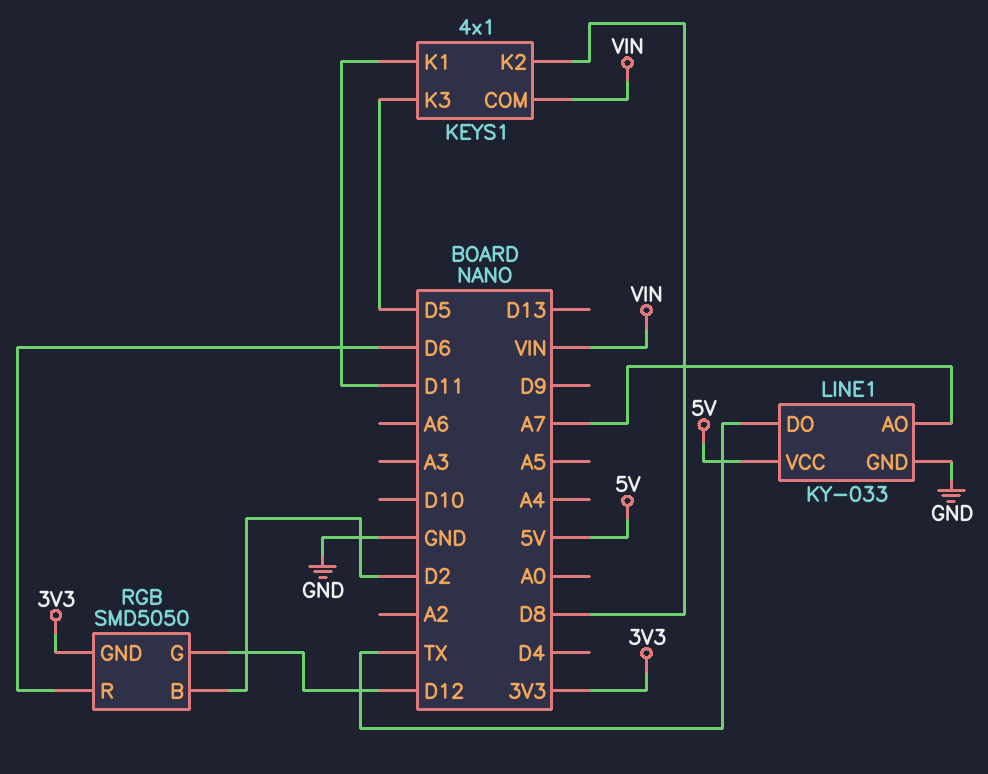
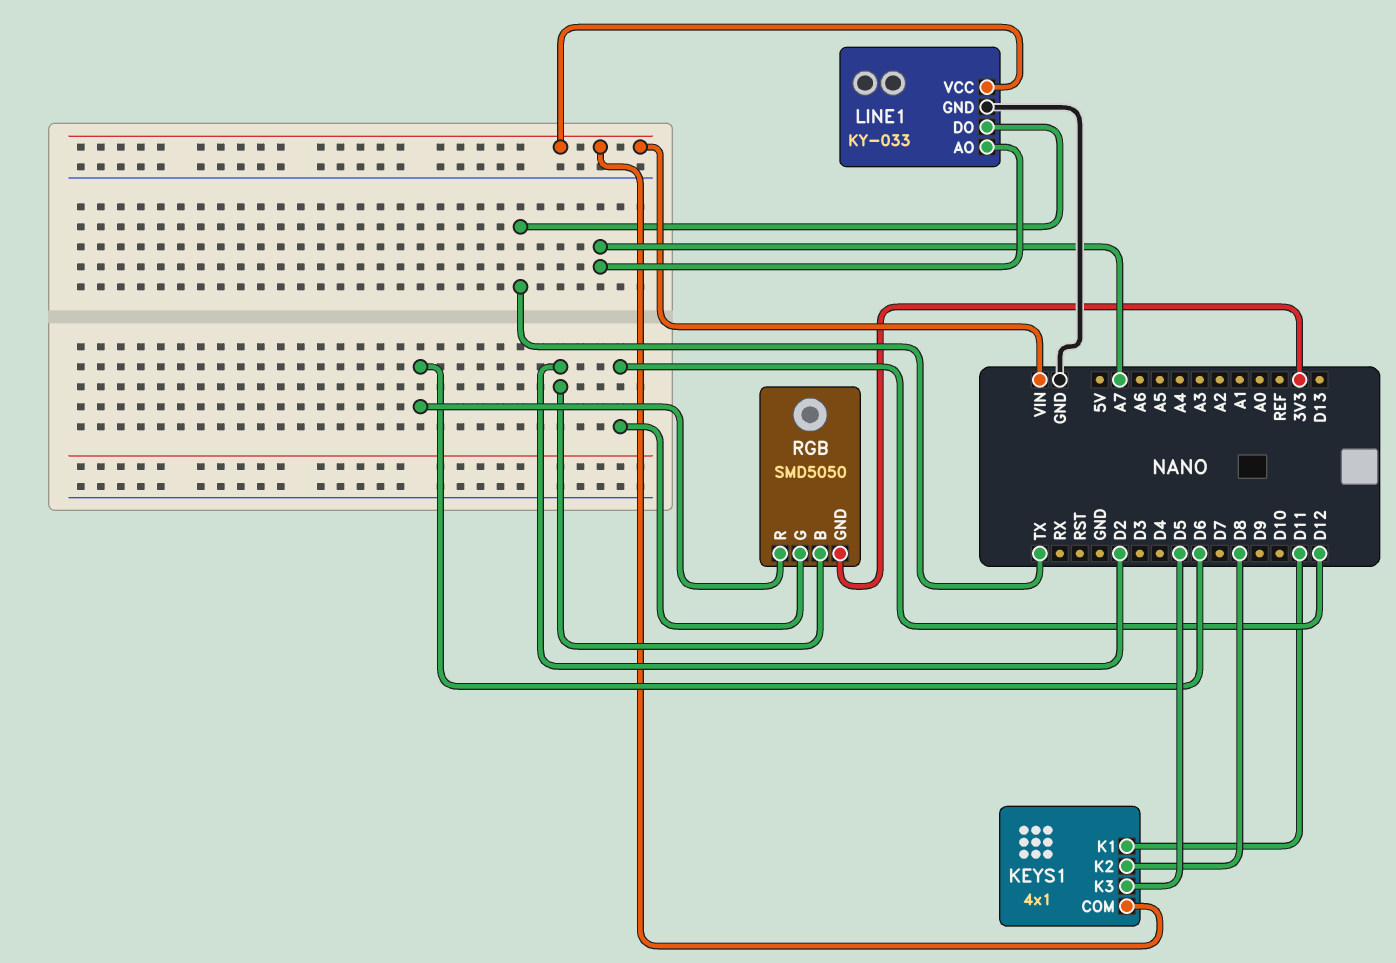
LINE1 pin VCC: 5V -> VIN

